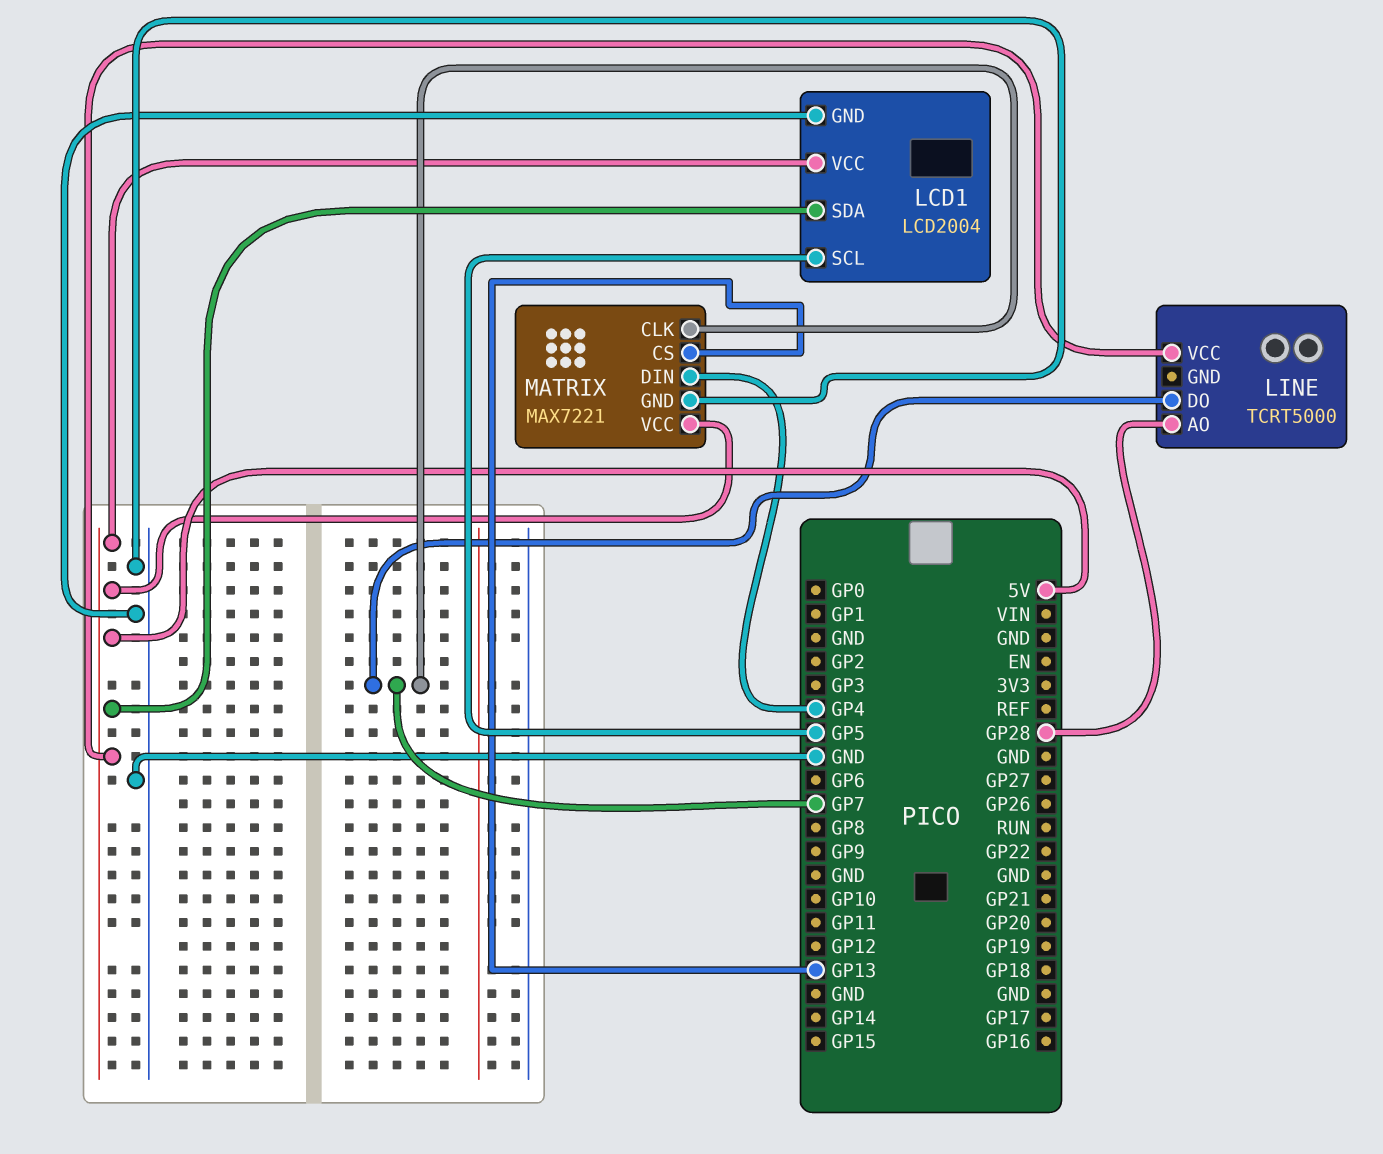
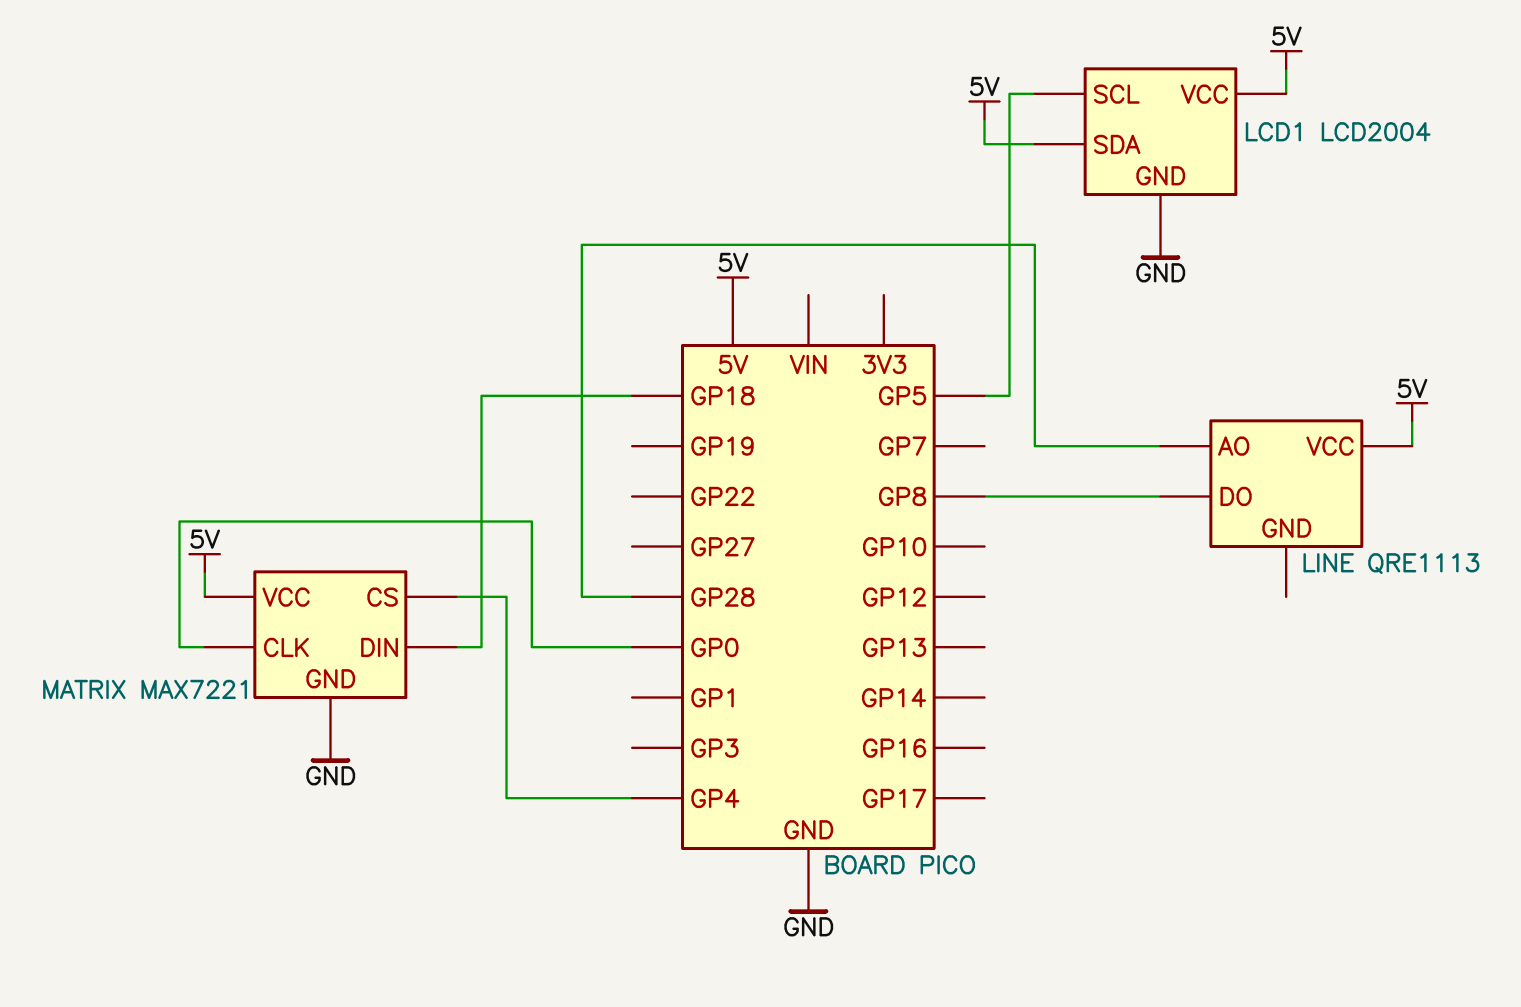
LINE: TCRT5000 -> QRE1113
LINE pin DO: GP7 -> GP8
MATRIX pin CLK: GP7 -> GP0
MATRIX pin CS: GP13 -> GP4
MATRIX pin DIN: GP4 -> GP18

